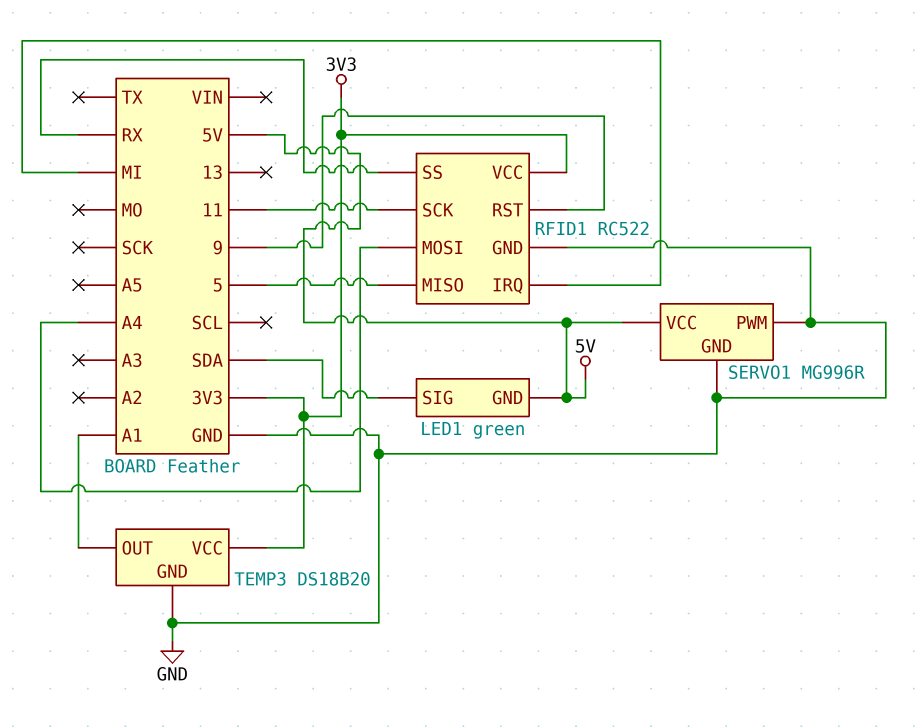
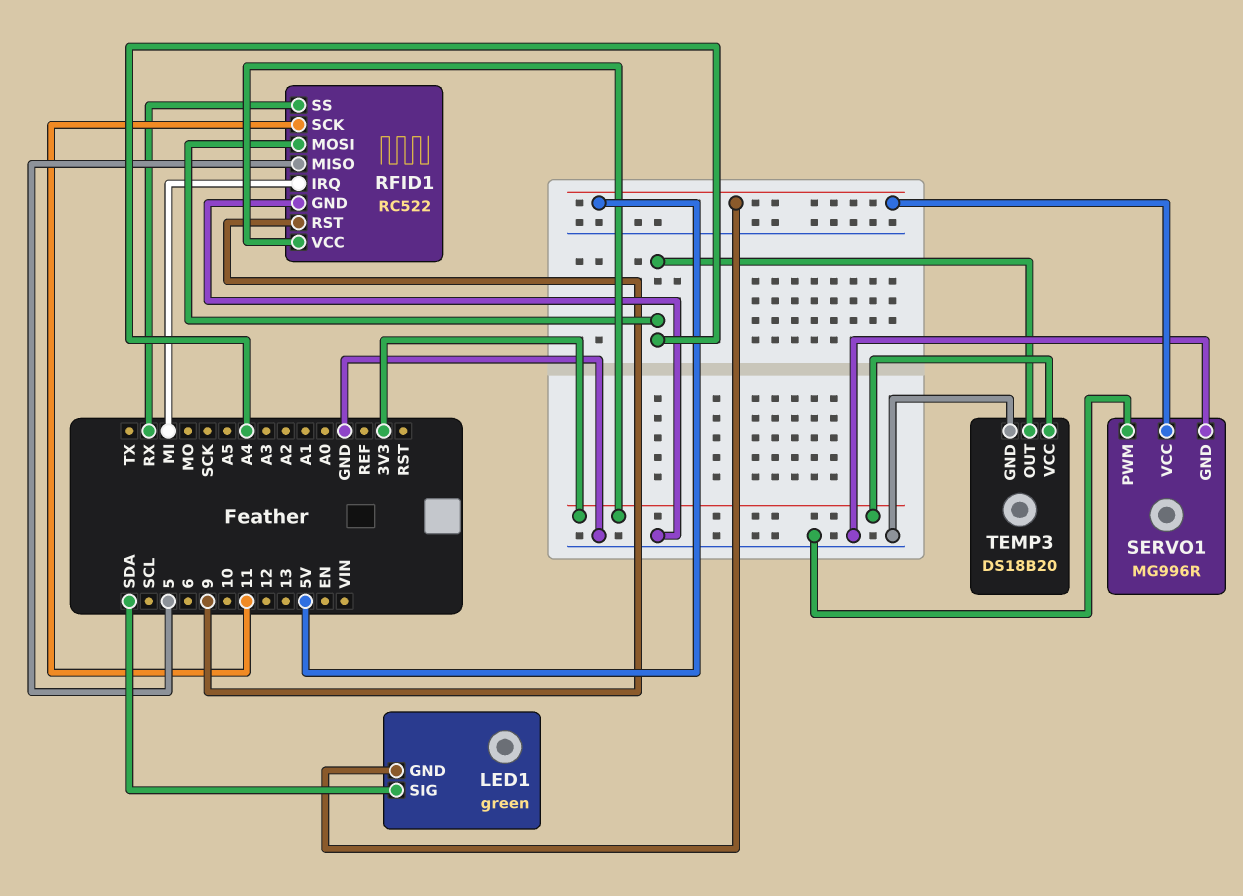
TEMP3 pin OUT: A1 -> A4

